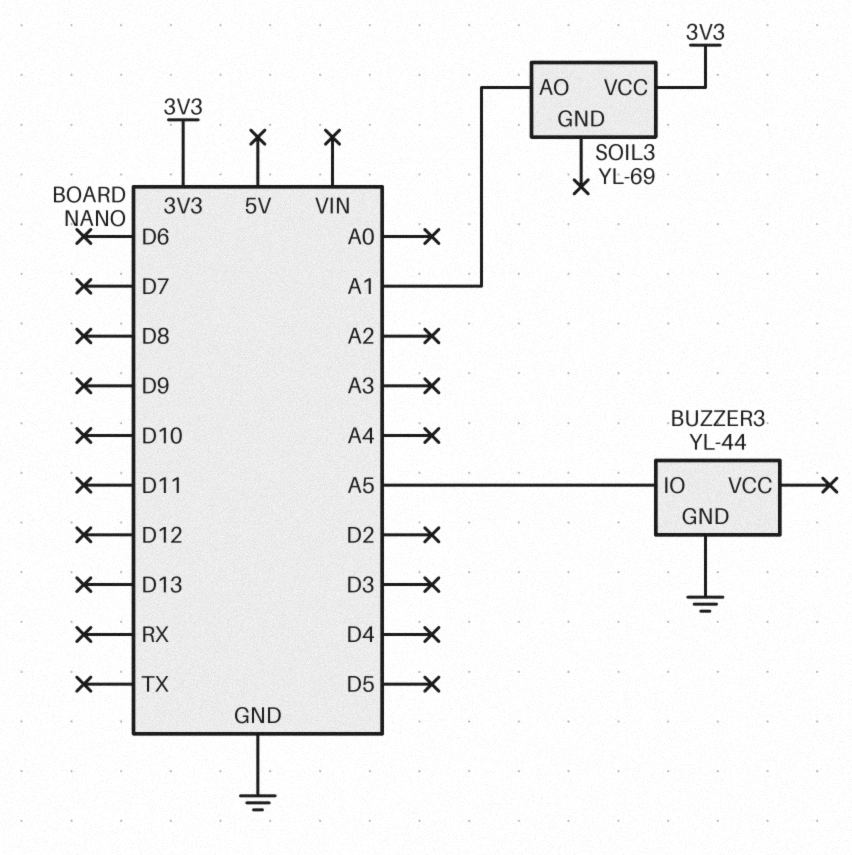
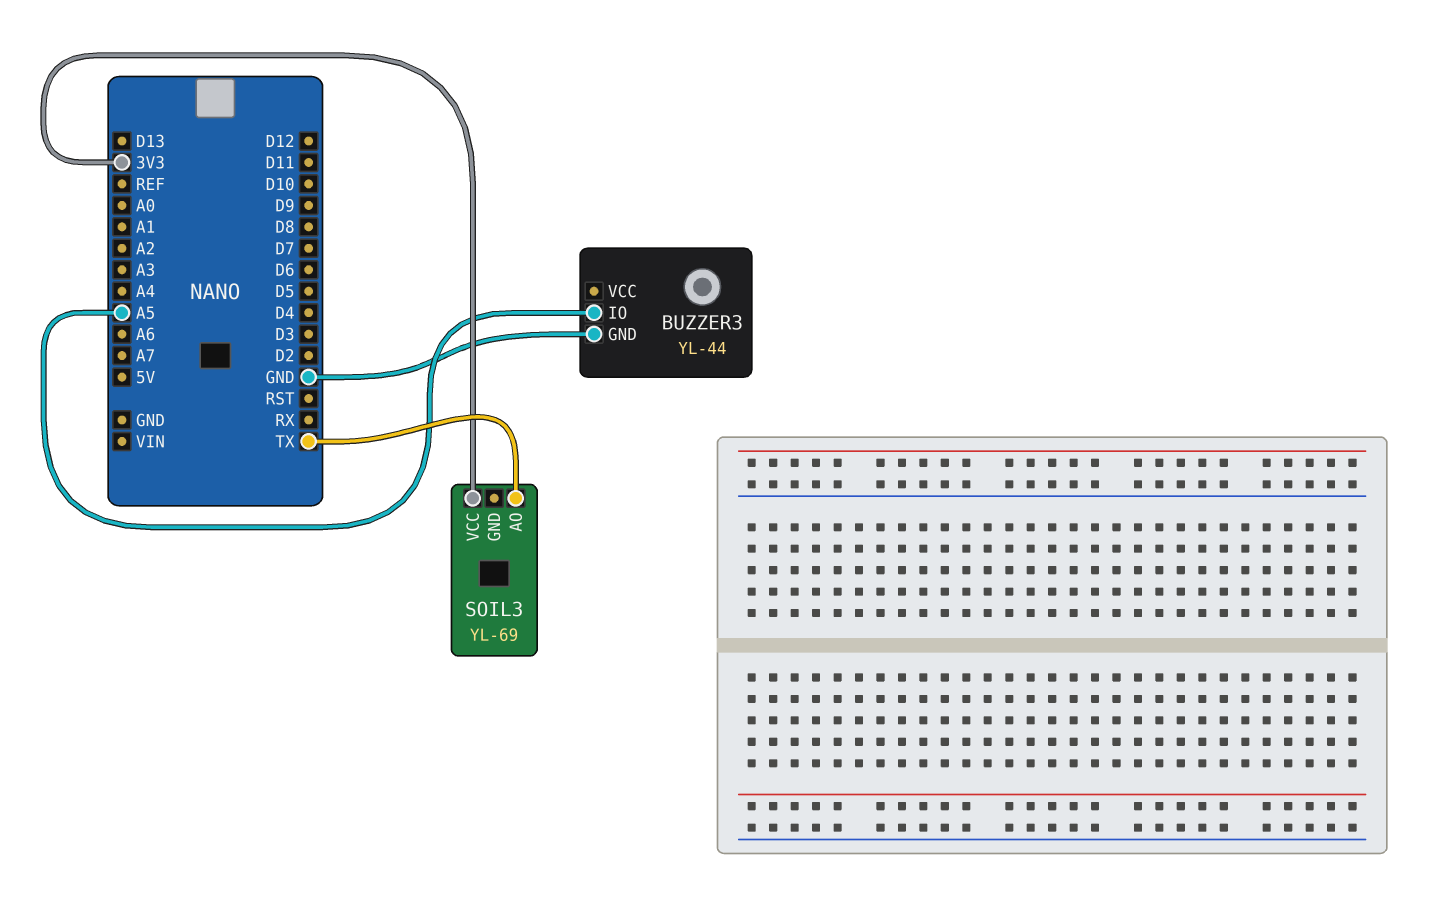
SOIL3 pin AO: A1 -> TX

